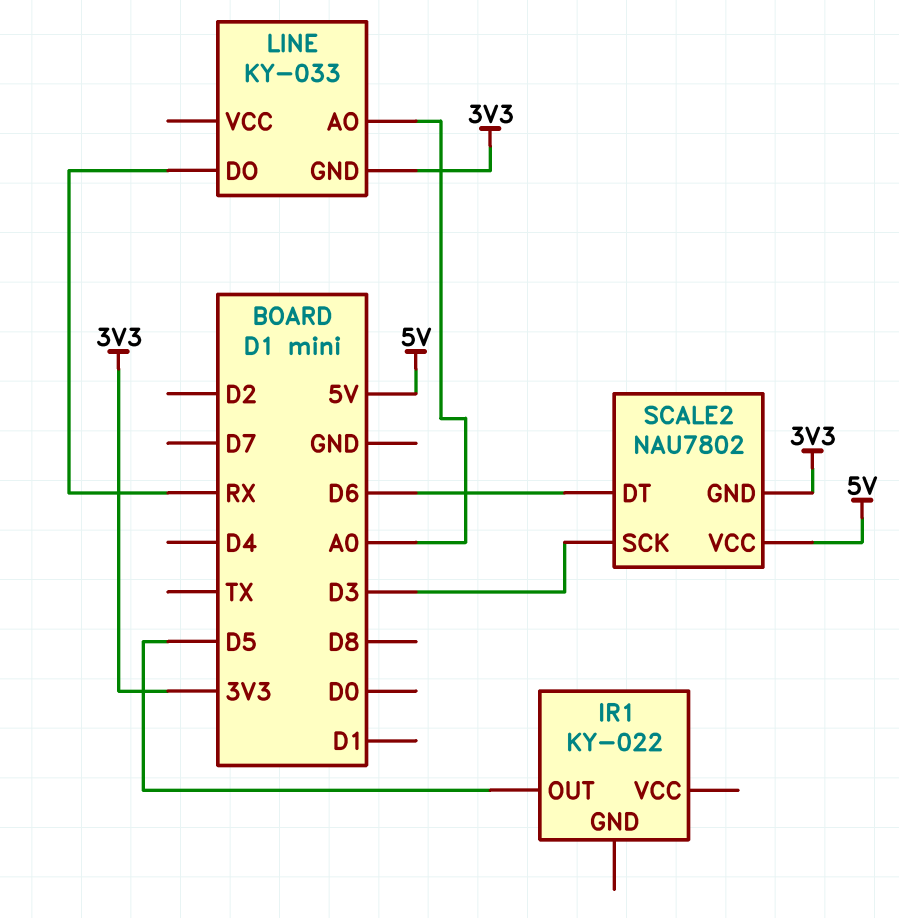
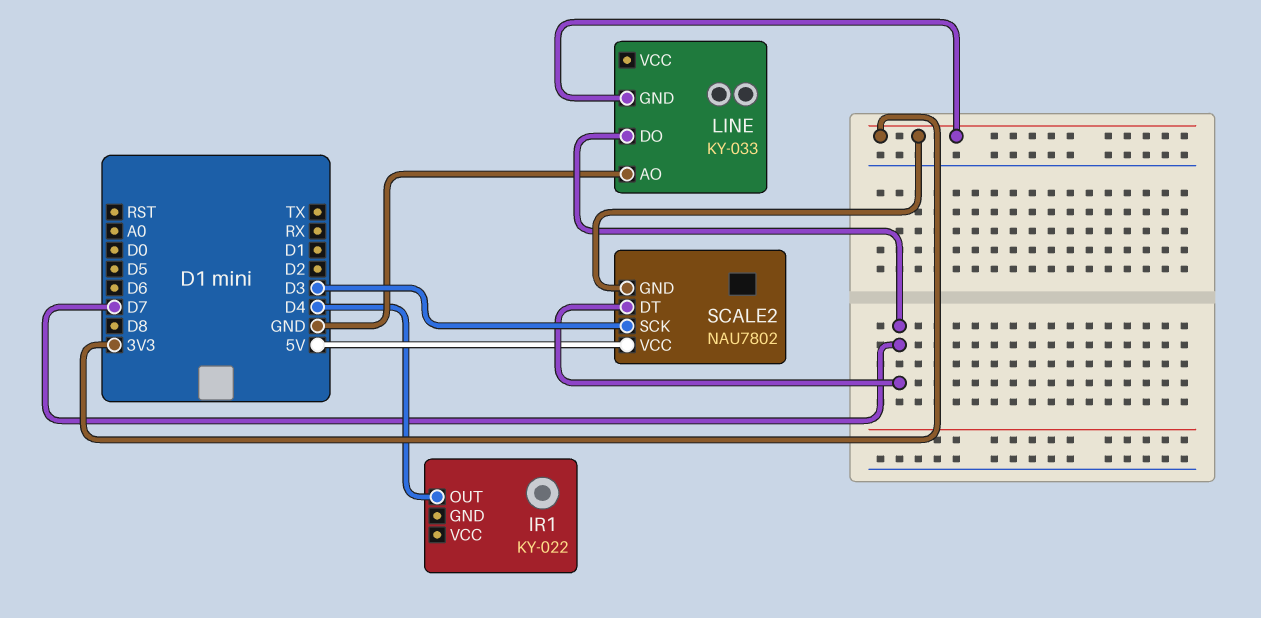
IR1 pin OUT: D5 -> D4
LINE pin AO: A0 -> GND
LINE pin DO: RX -> D7
SCALE2 pin DT: D6 -> D7

